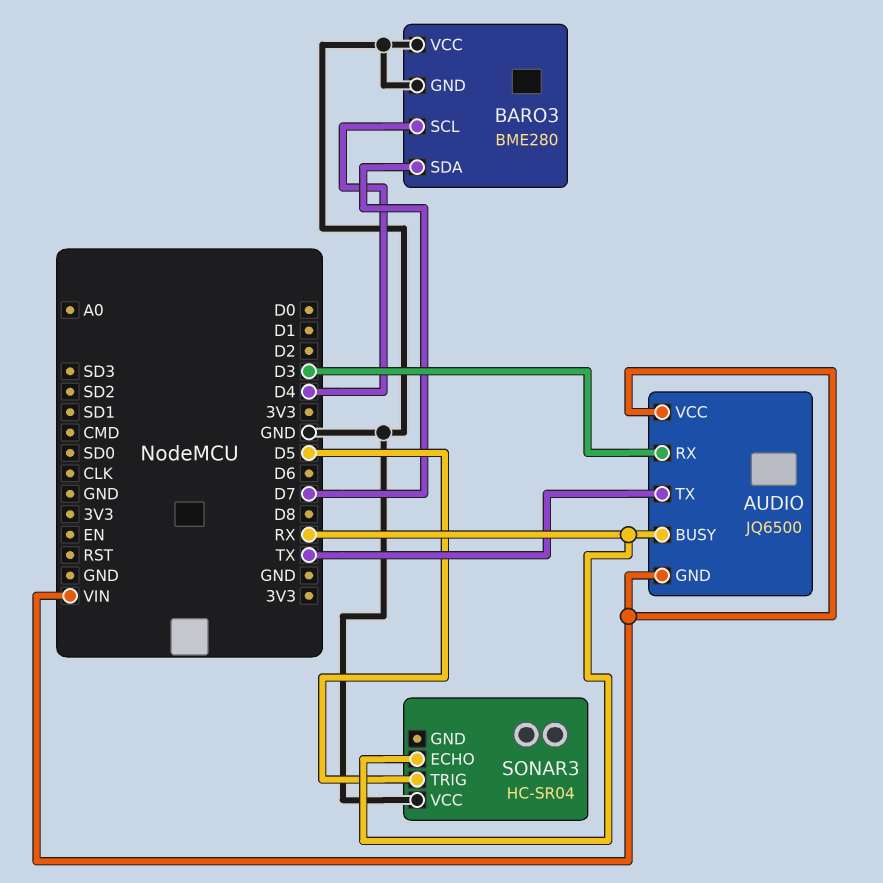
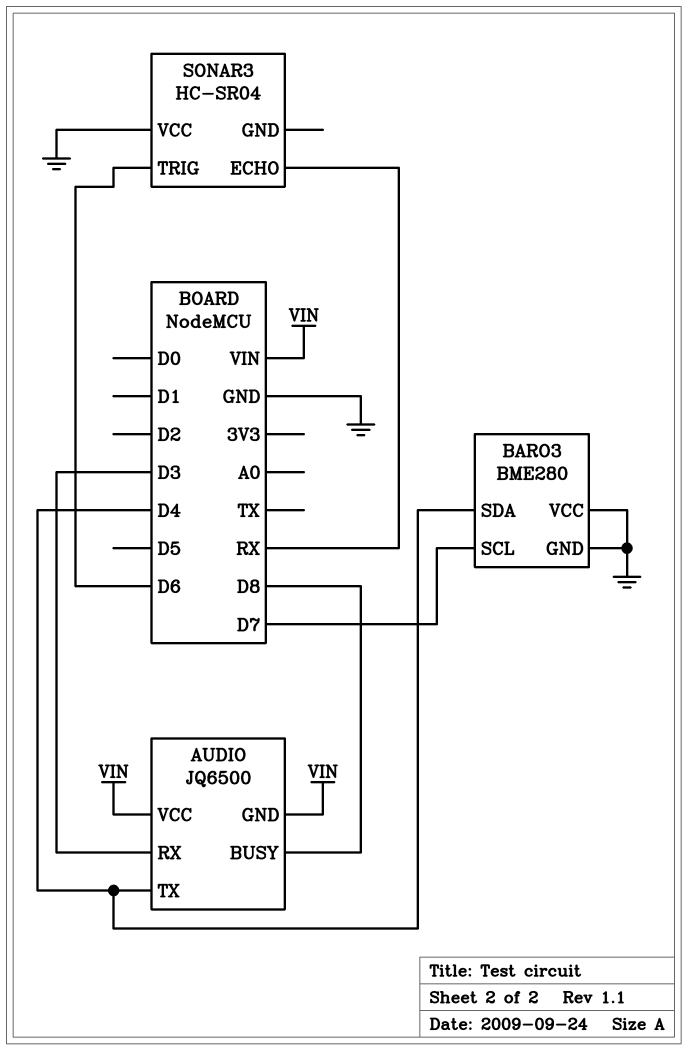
AUDIO pin BUSY: RX -> D8
AUDIO pin TX: TX -> D4
BARO3 pin SCL: D4 -> D7
BARO3 pin SDA: D7 -> D4
SONAR3 pin TRIG: D5 -> D6

